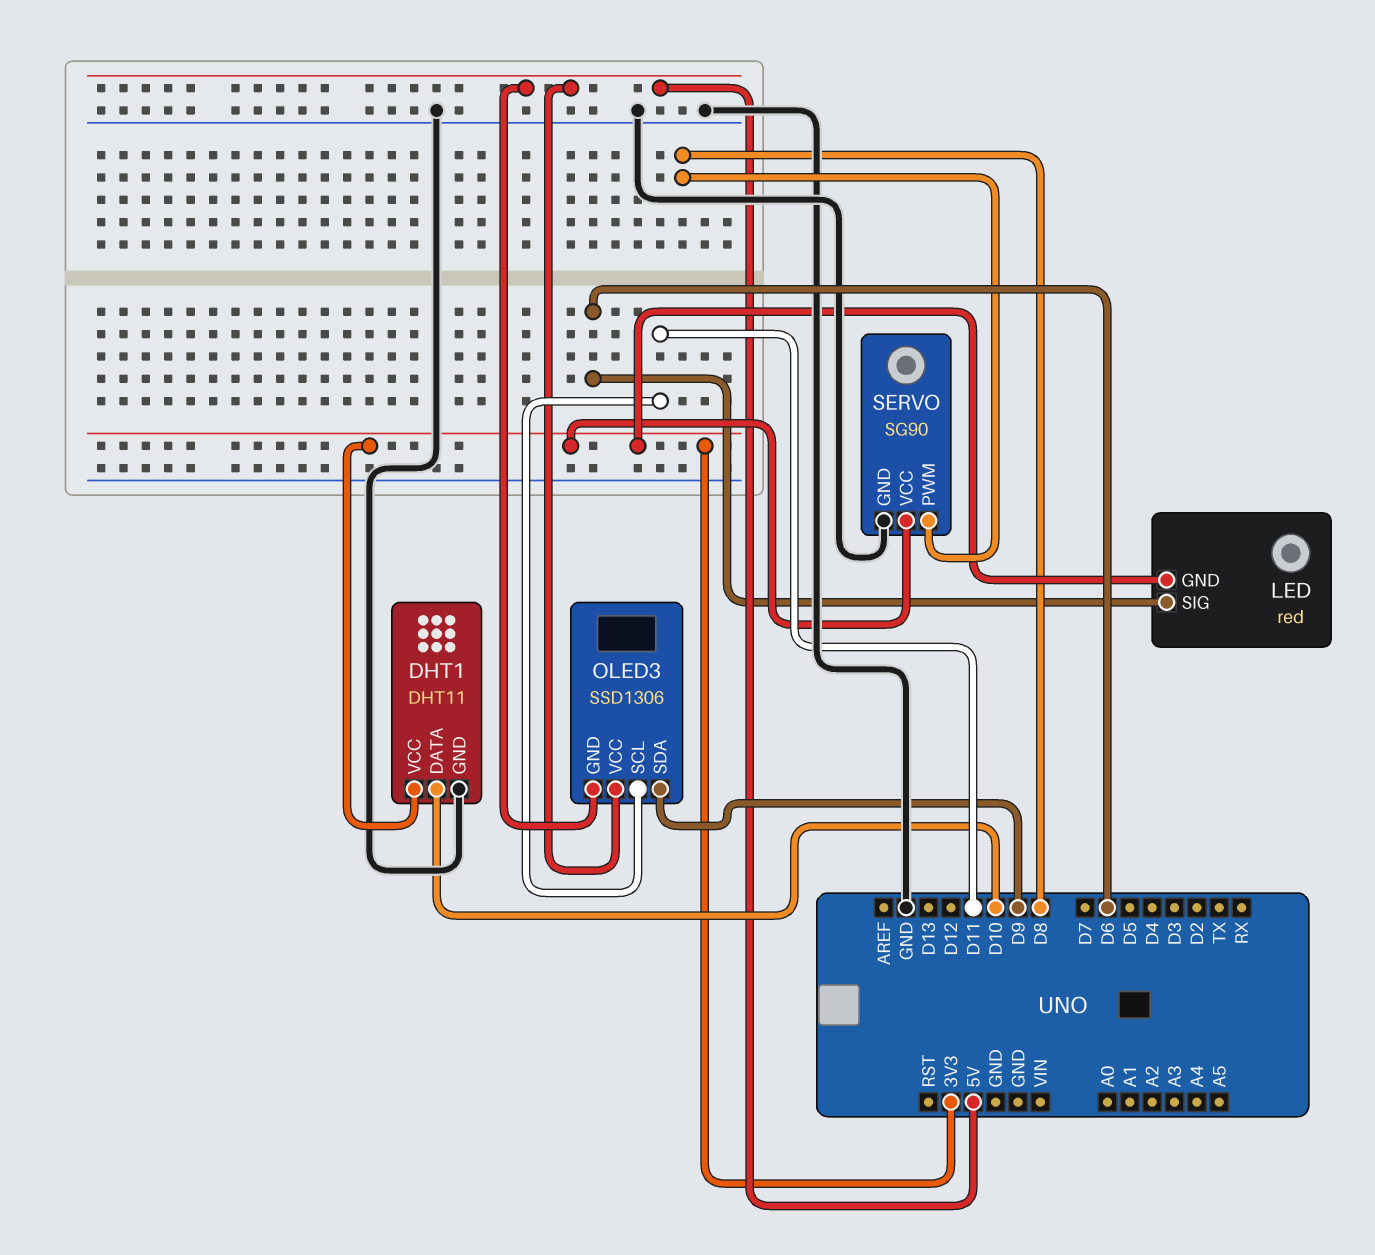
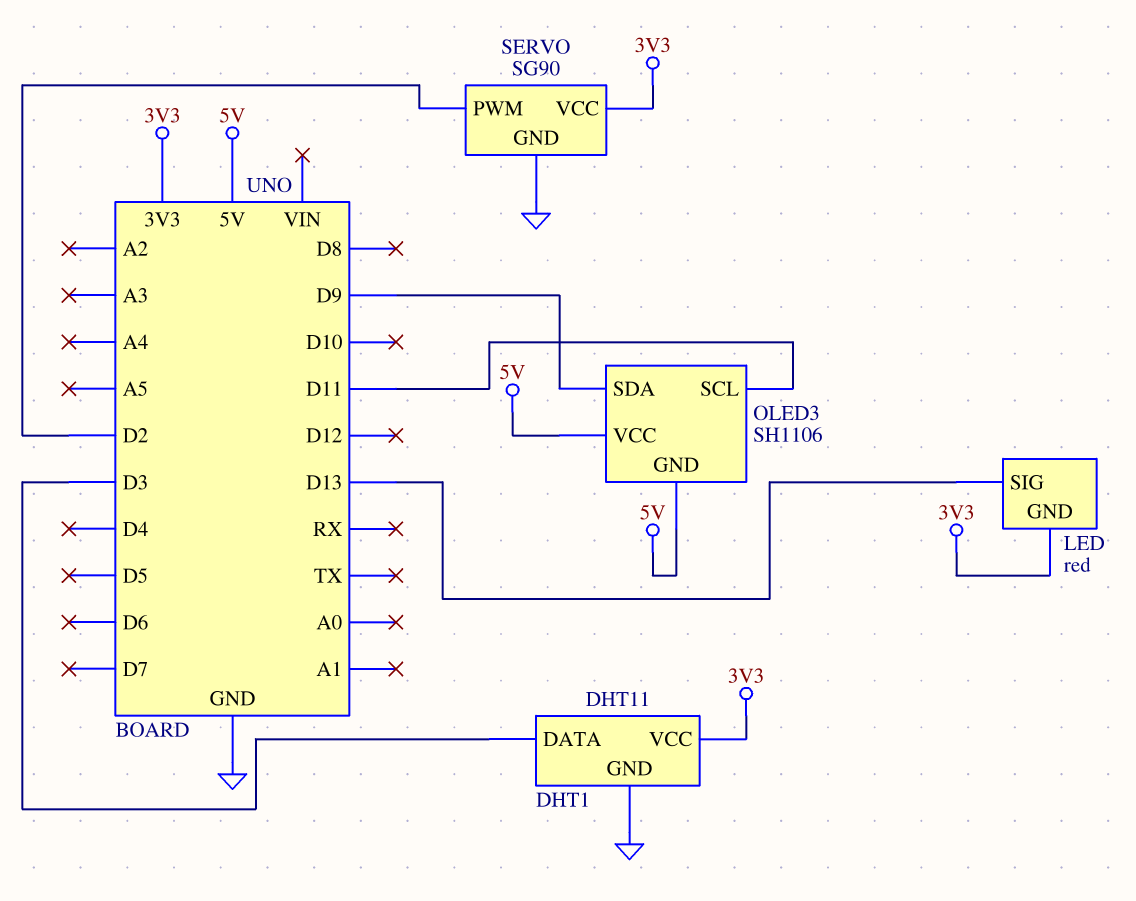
DHT1 pin DATA: D10 -> D3
LED pin SIG: D6 -> D13
OLED3: SSD1306 -> SH1106
SERVO pin PWM: D8 -> D2

